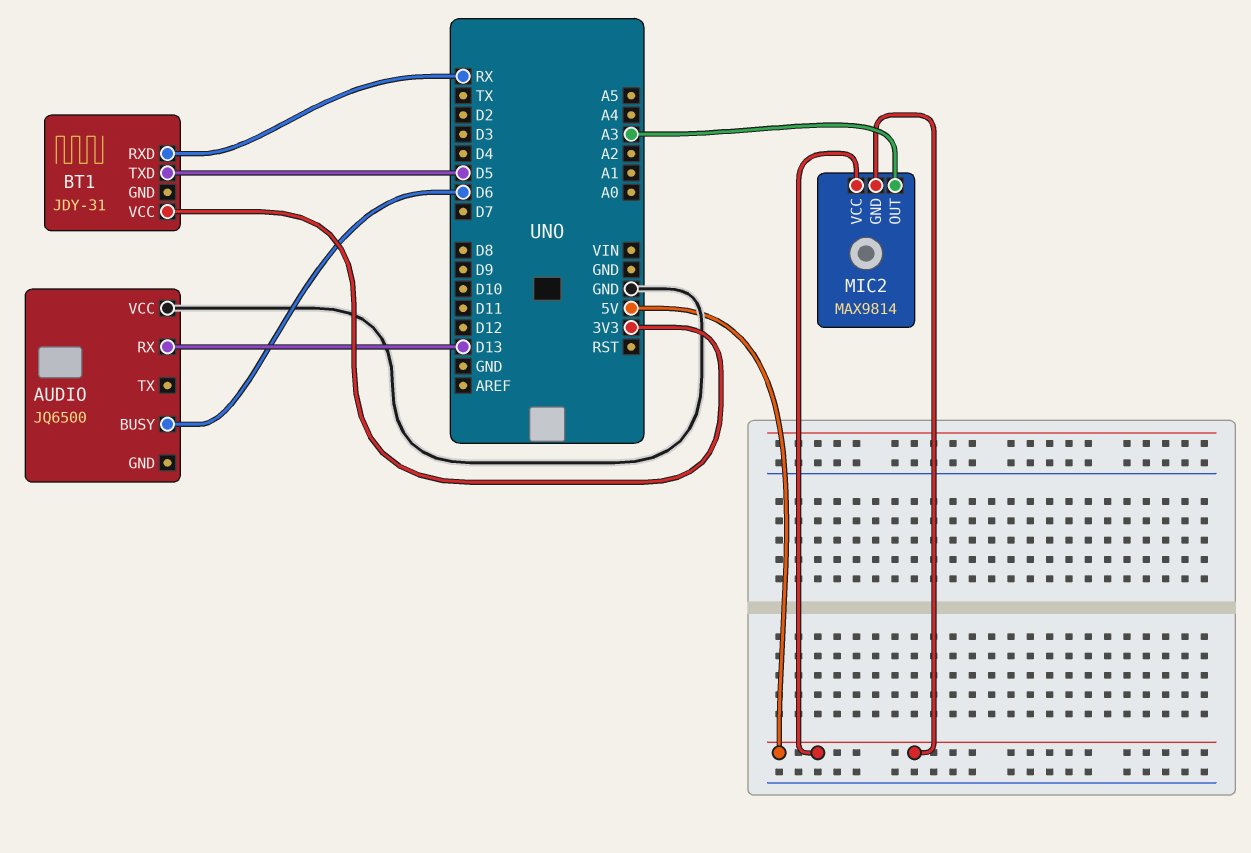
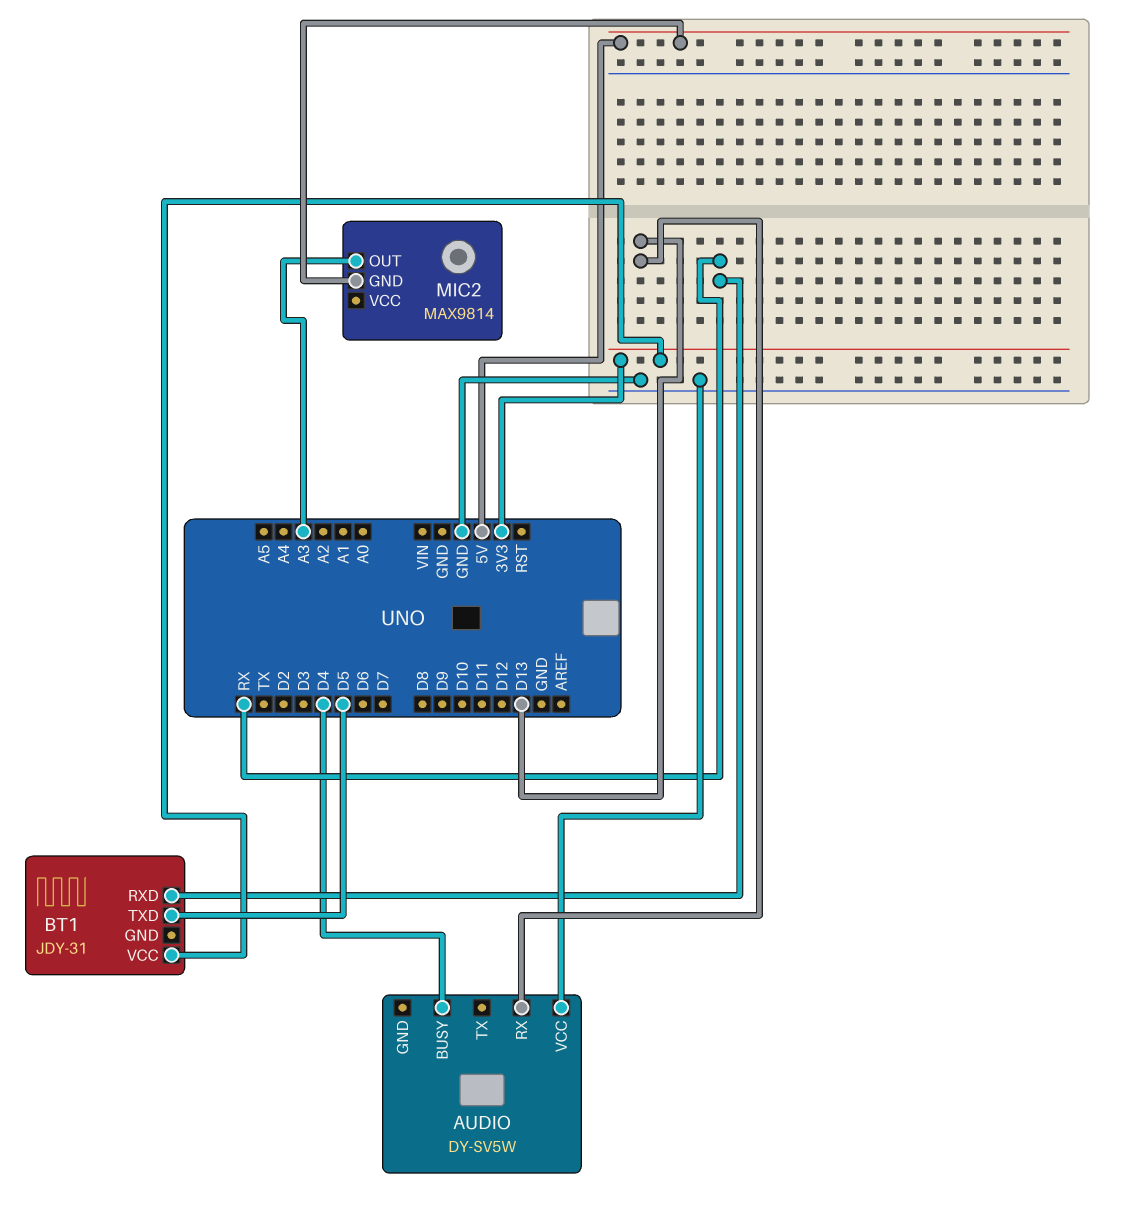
AUDIO: JQ6500 -> DY-SV5W
AUDIO pin BUSY: D6 -> D4
MIC2 pin VCC: 5V -> none

